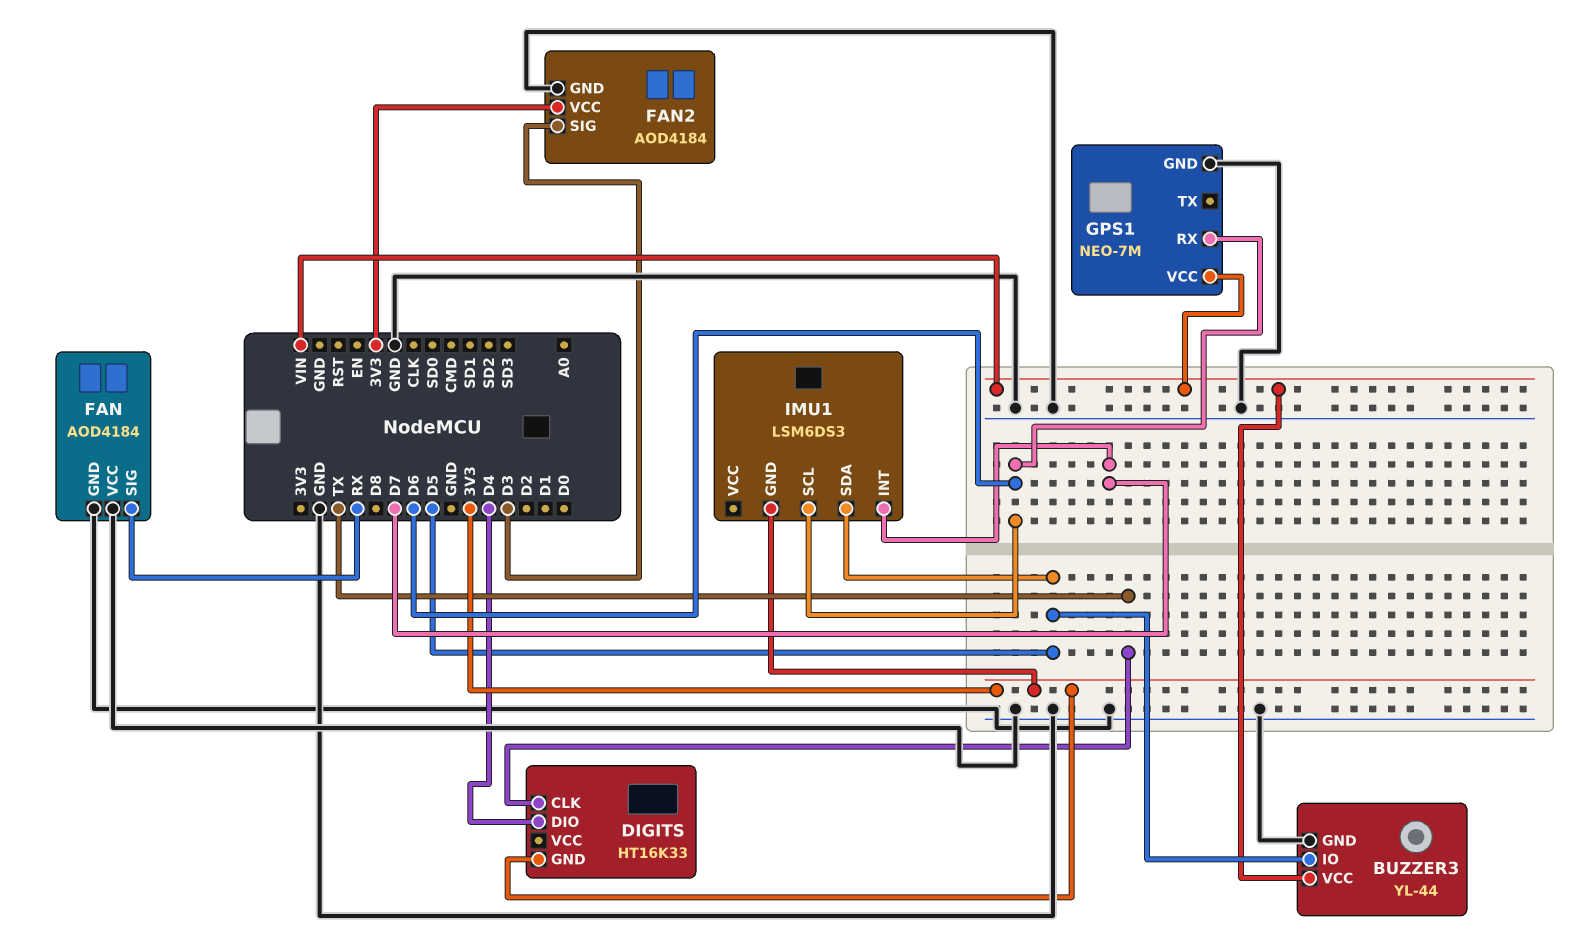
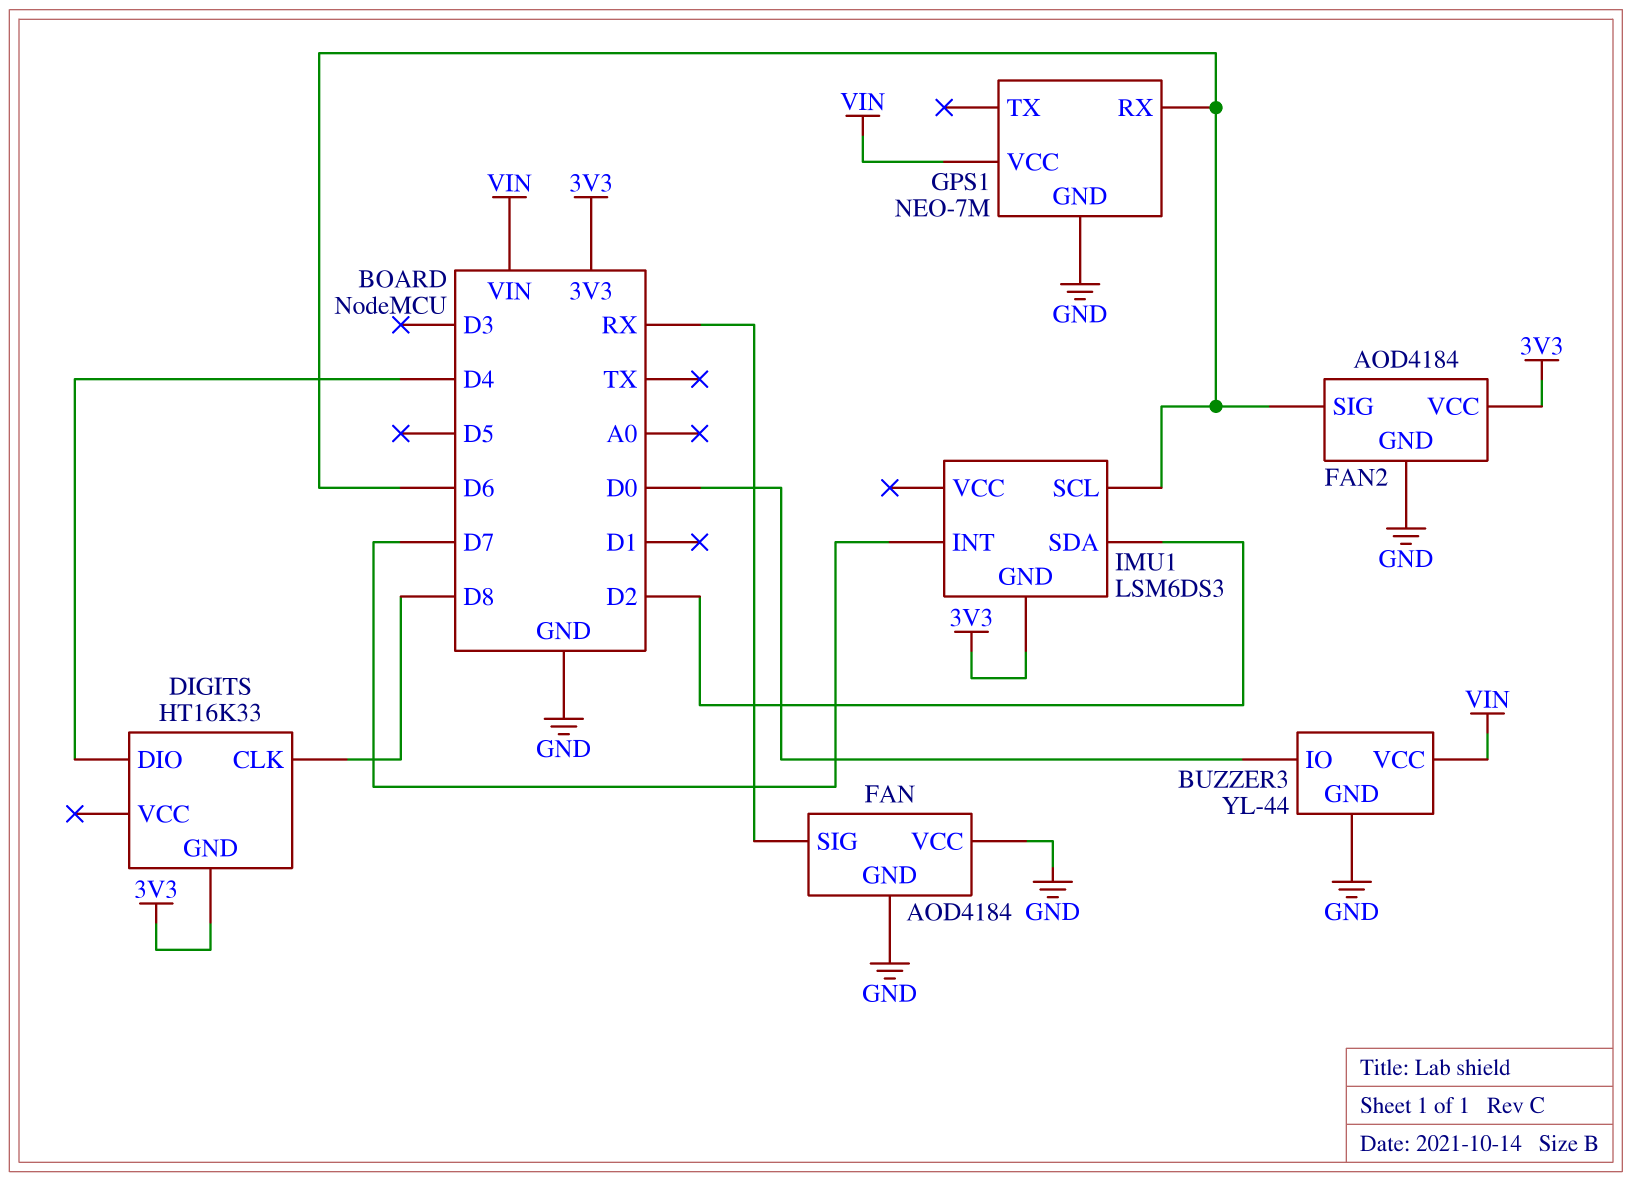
BUZZER3 pin IO: D5 -> D0
DIGITS pin CLK: TX -> D8
FAN2 pin SIG: D3 -> D6
IMU1 pin SDA: D5 -> D2

